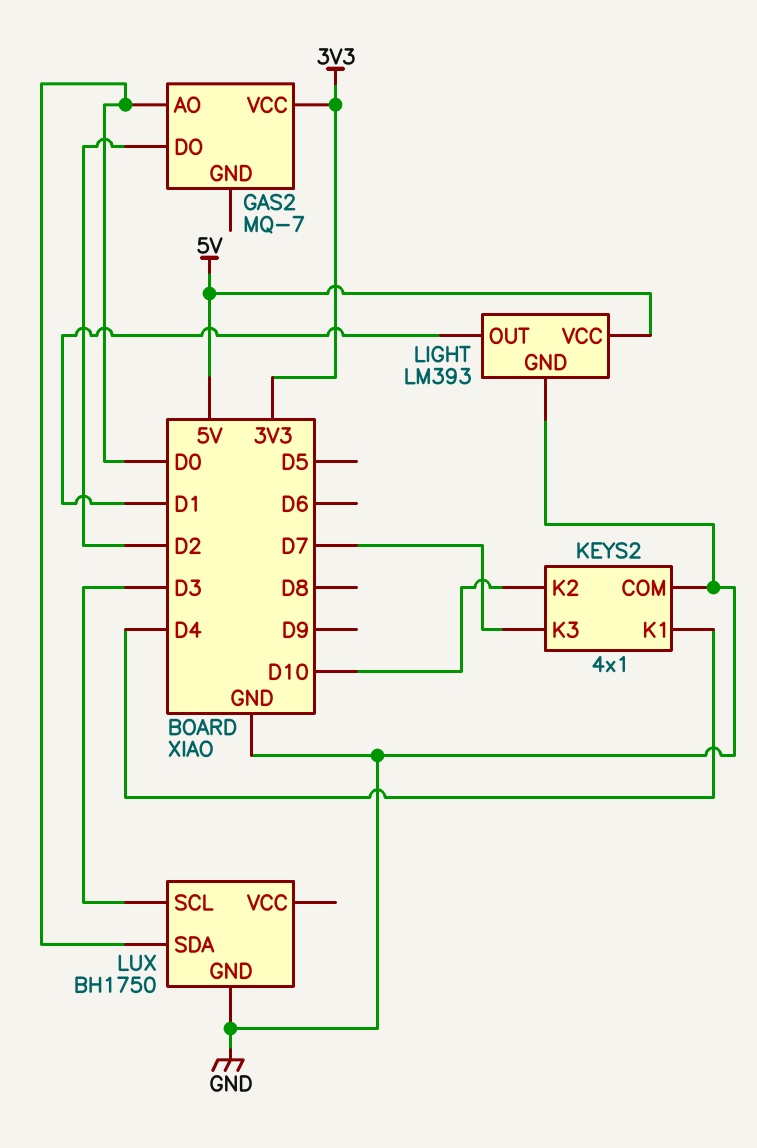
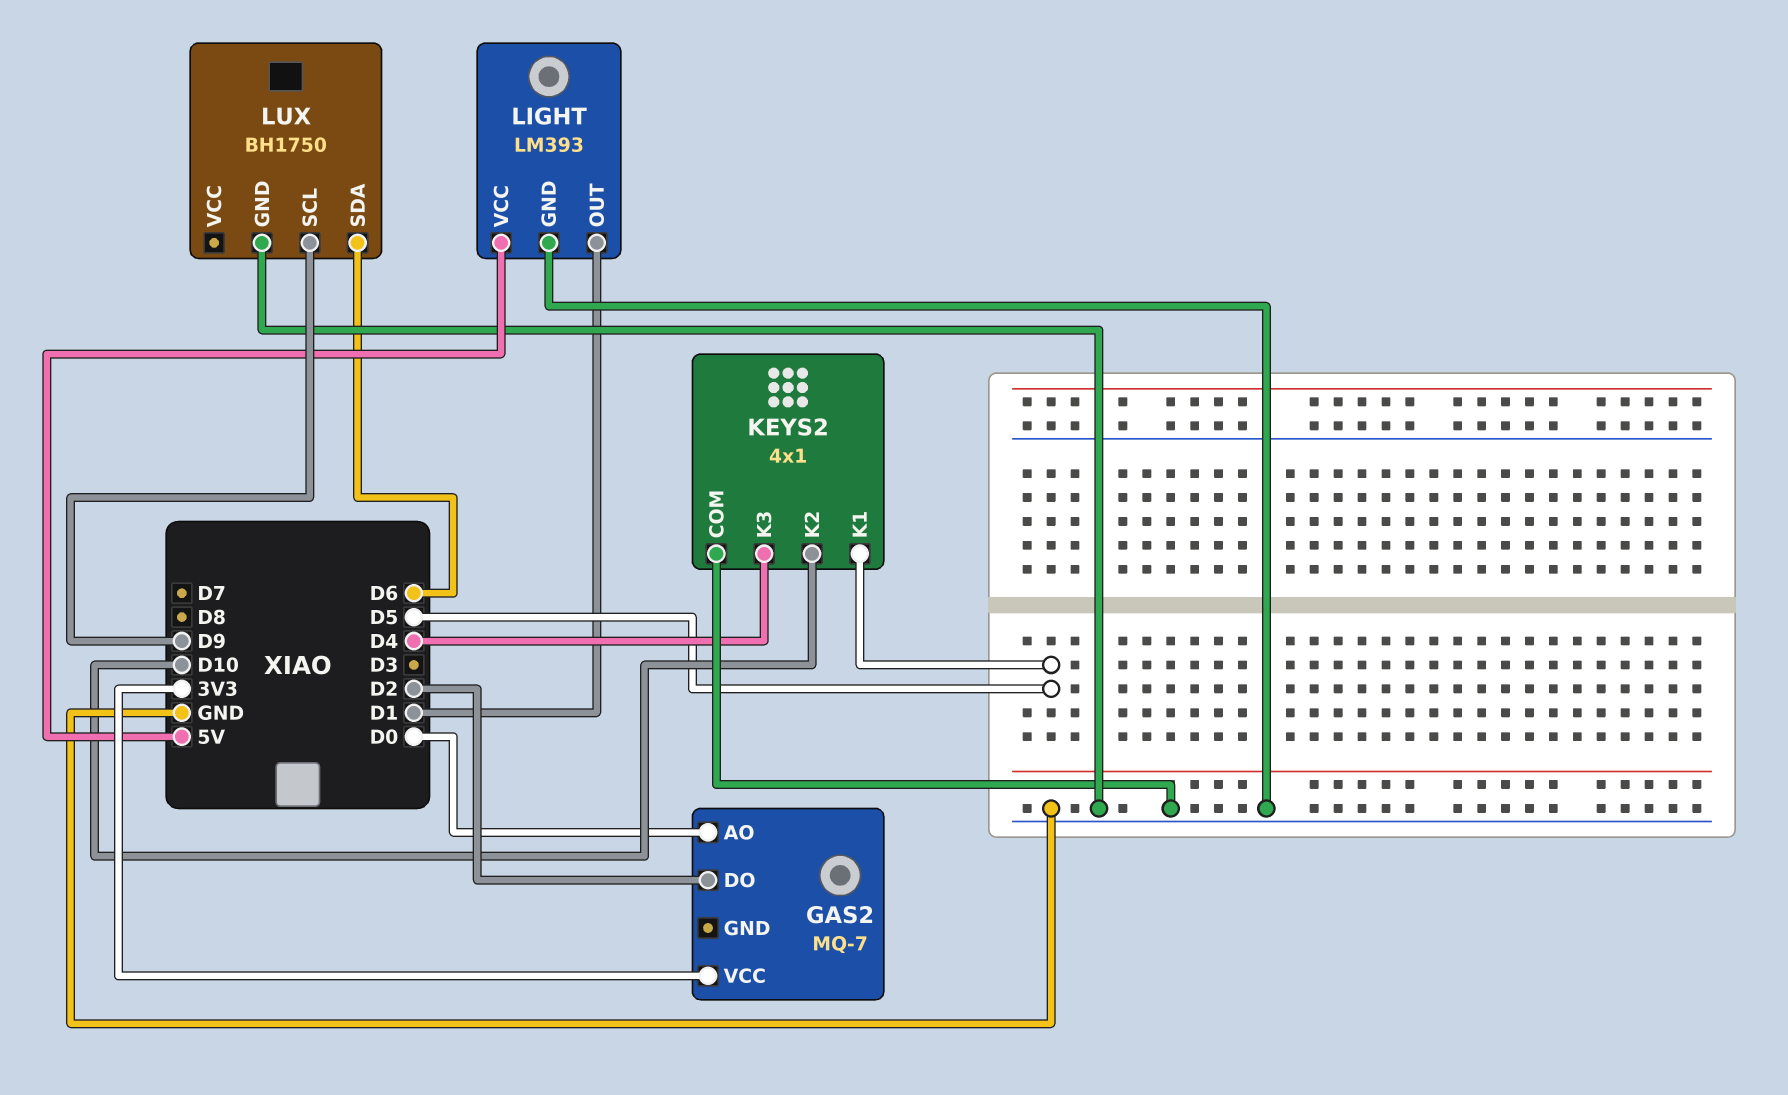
KEYS2 pin K1: D4 -> D5
KEYS2 pin K3: D7 -> D4
LUX pin SCL: D3 -> D9
LUX pin SDA: D0 -> D6

